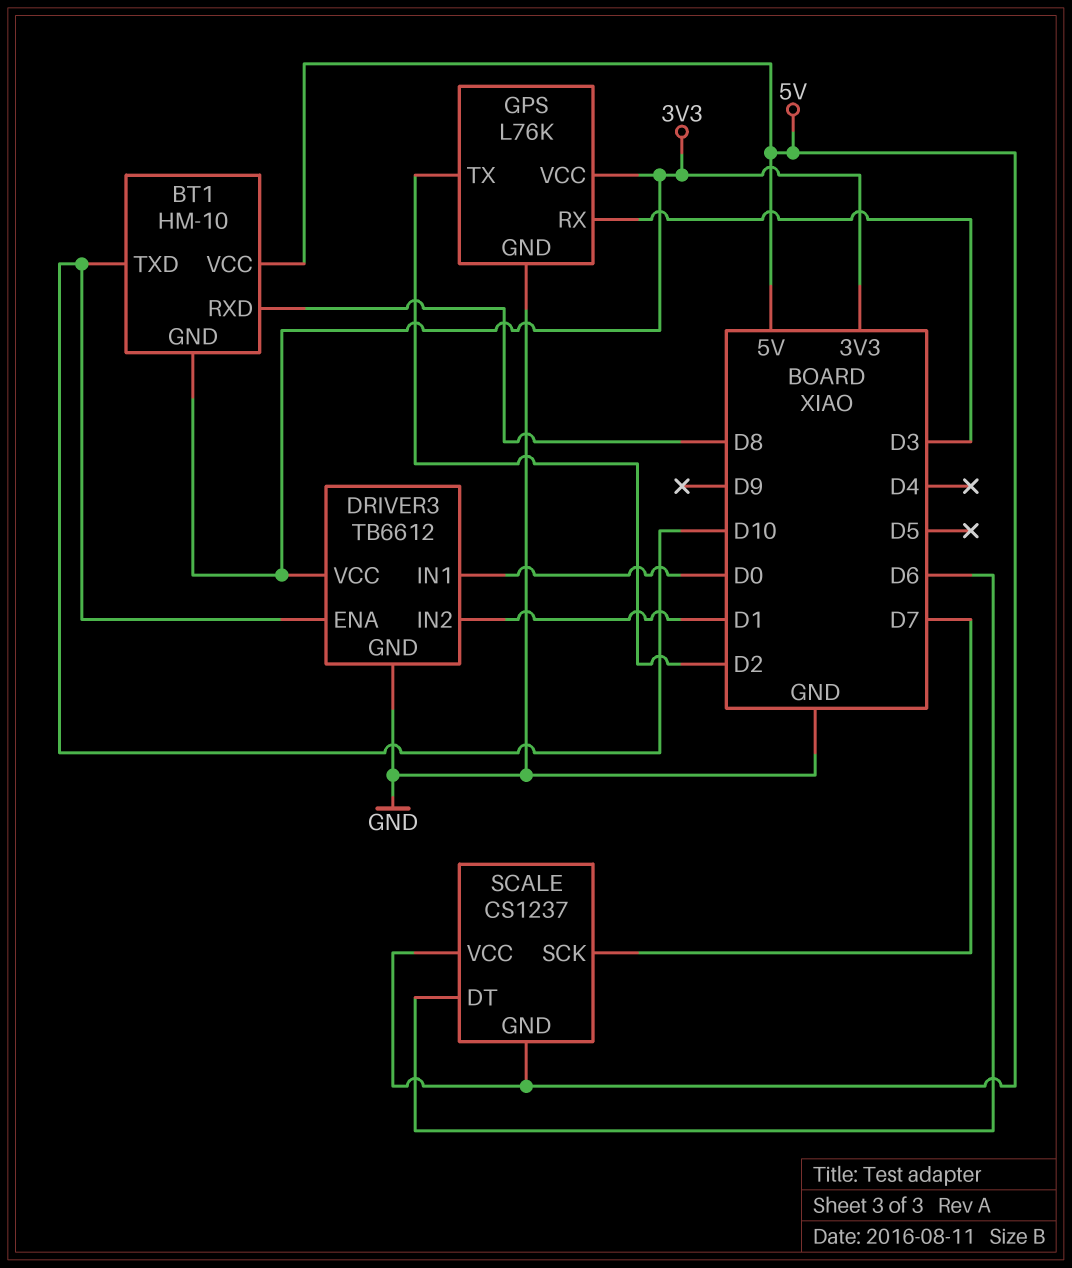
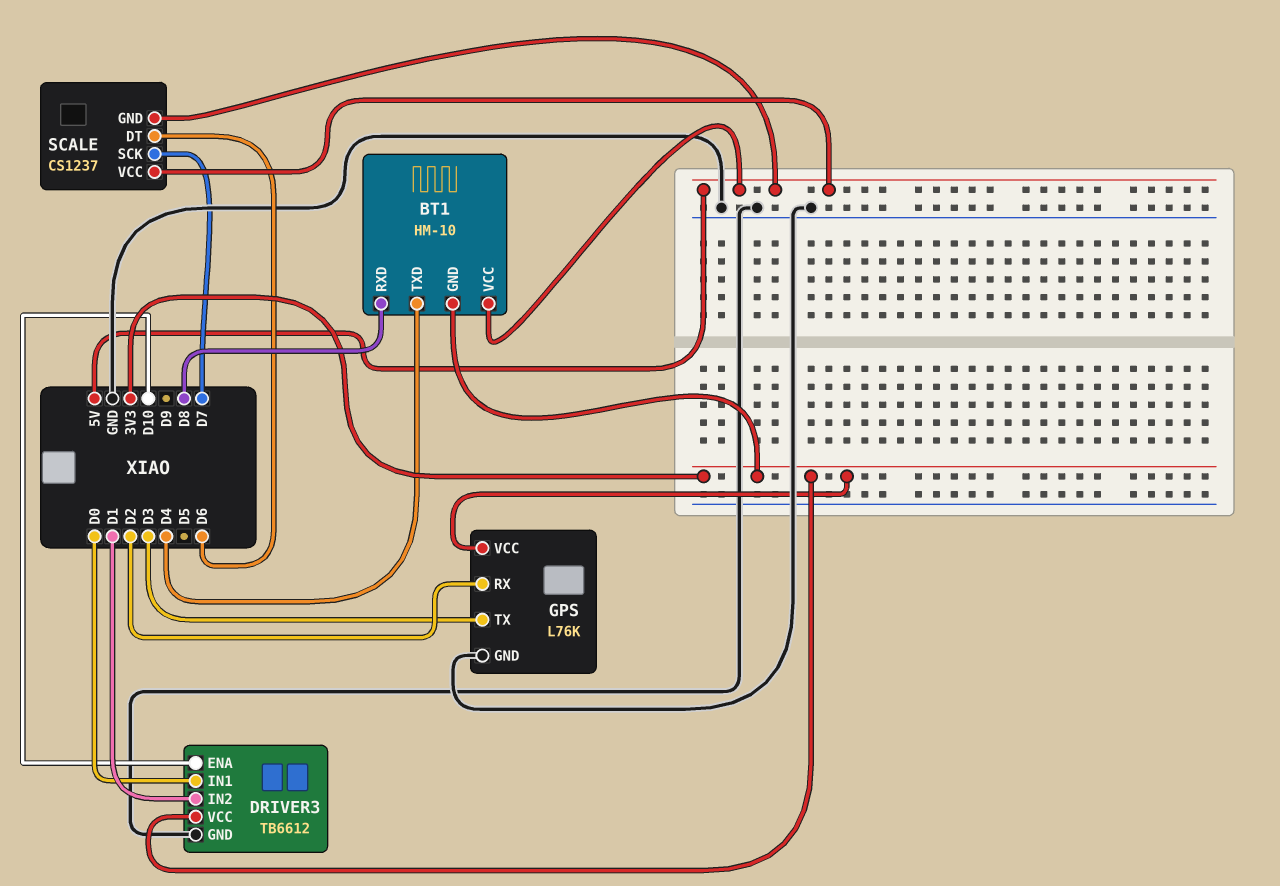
BT1 pin TXD: D10 -> D4
GPS pin RX: D3 -> D2
GPS pin TX: D2 -> D3

